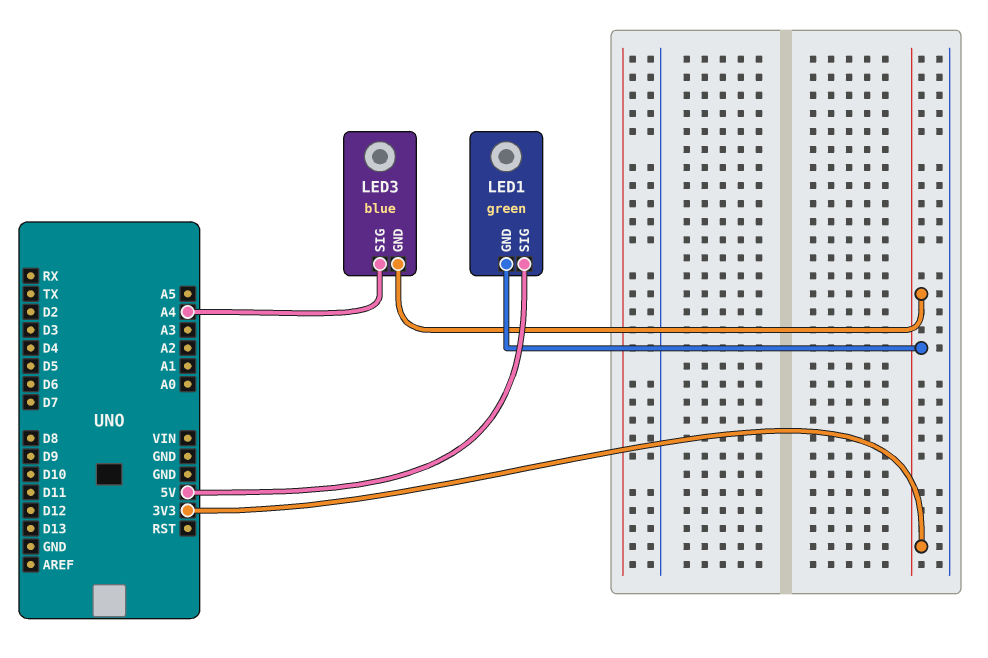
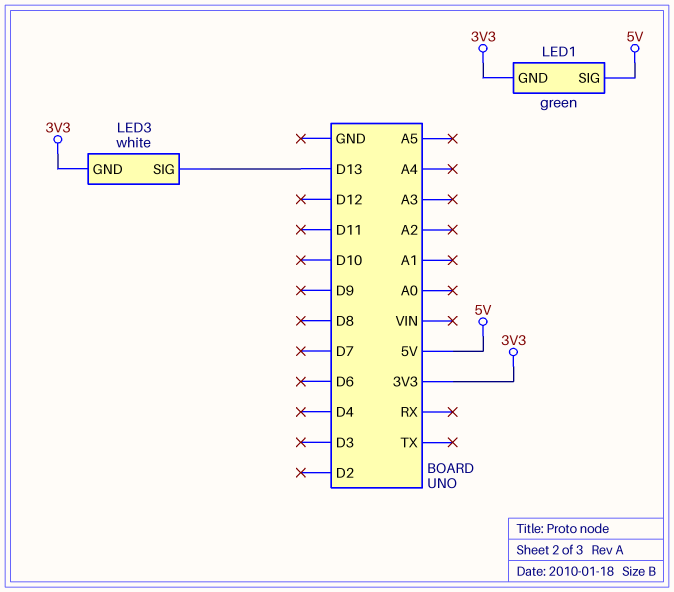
LED3: blue -> white
LED3 pin SIG: A4 -> D13

